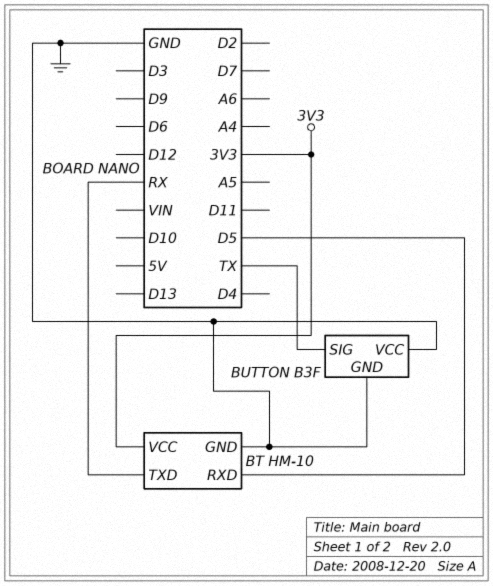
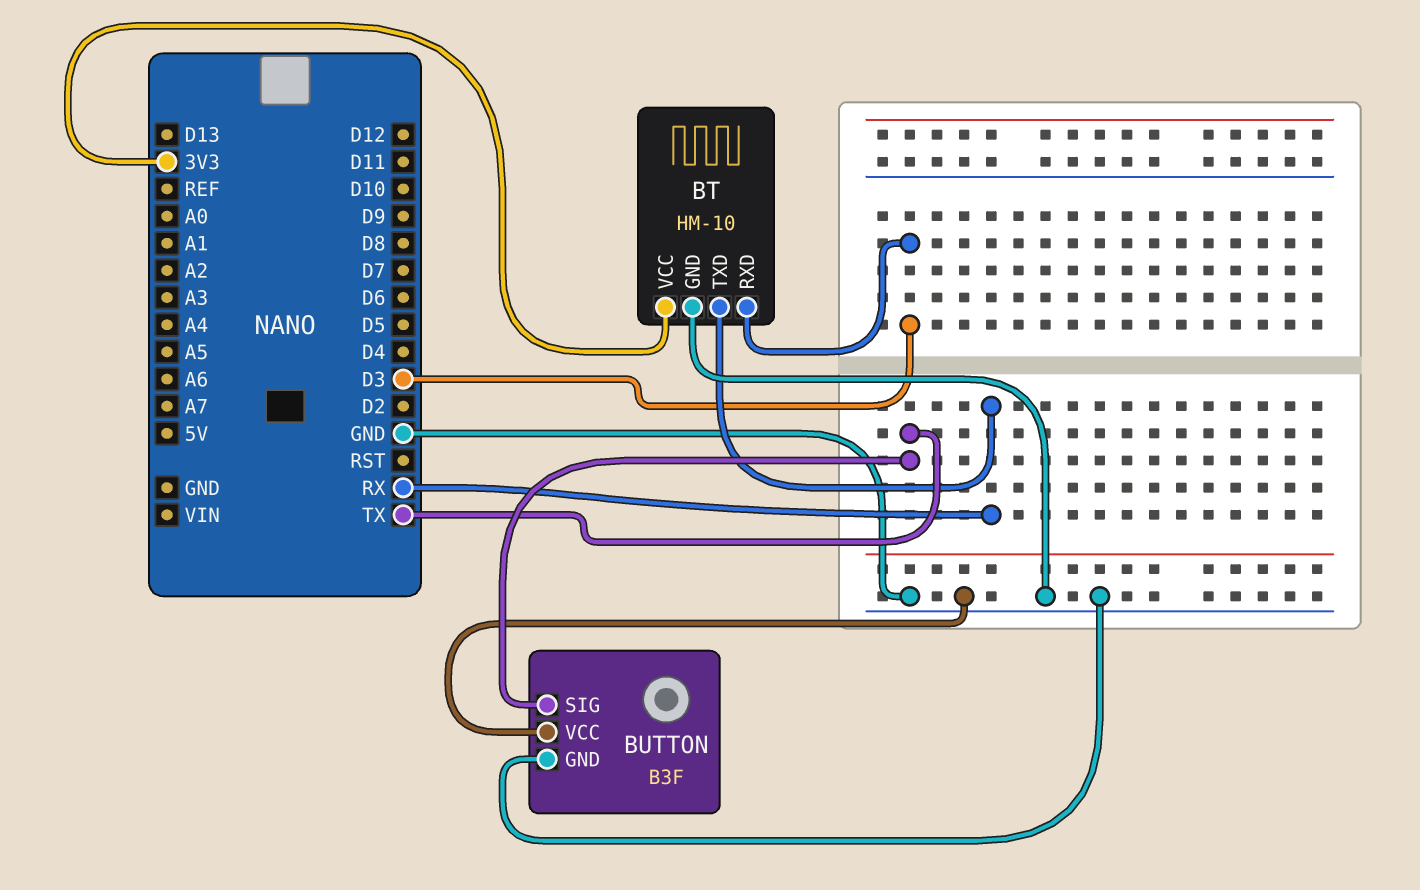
BT pin RXD: D5 -> D3

